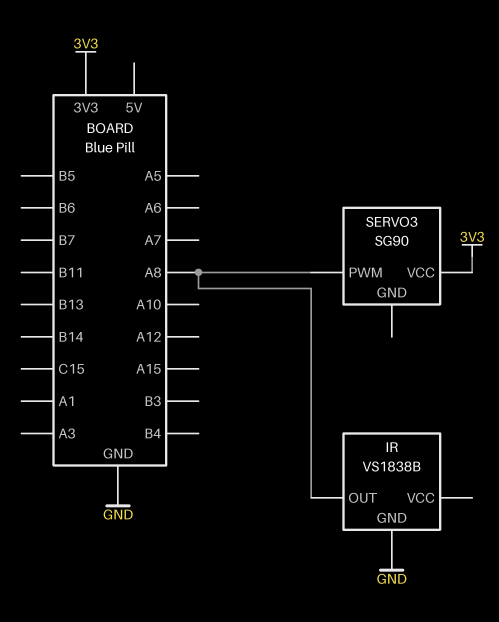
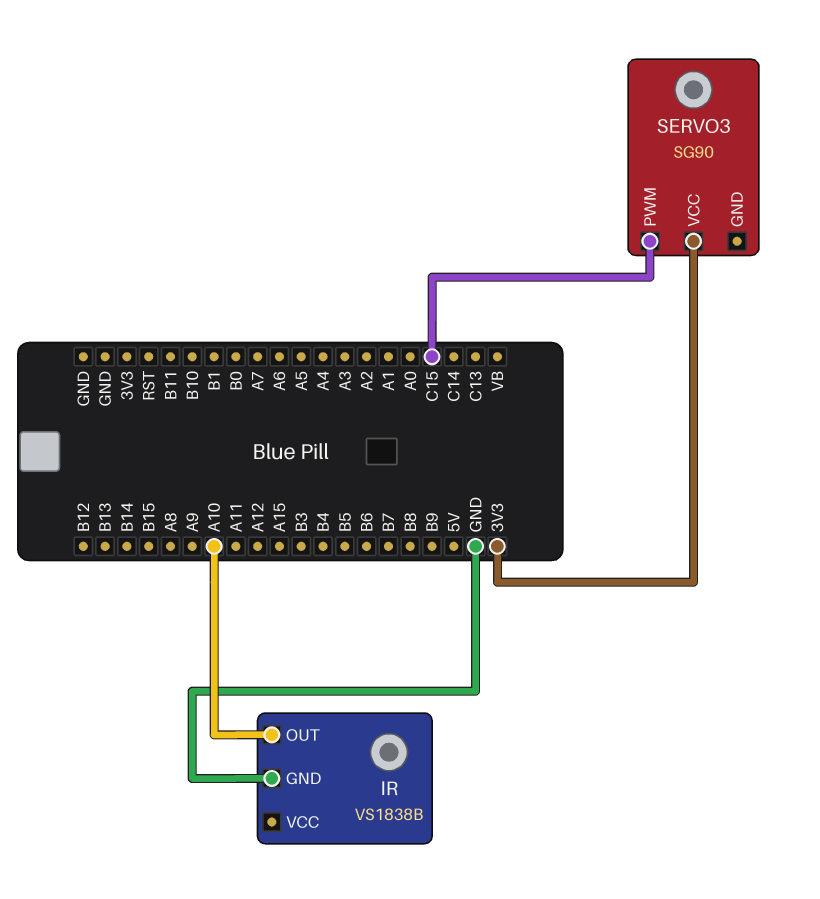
IR pin OUT: A8 -> A10
SERVO3 pin PWM: A8 -> C15

